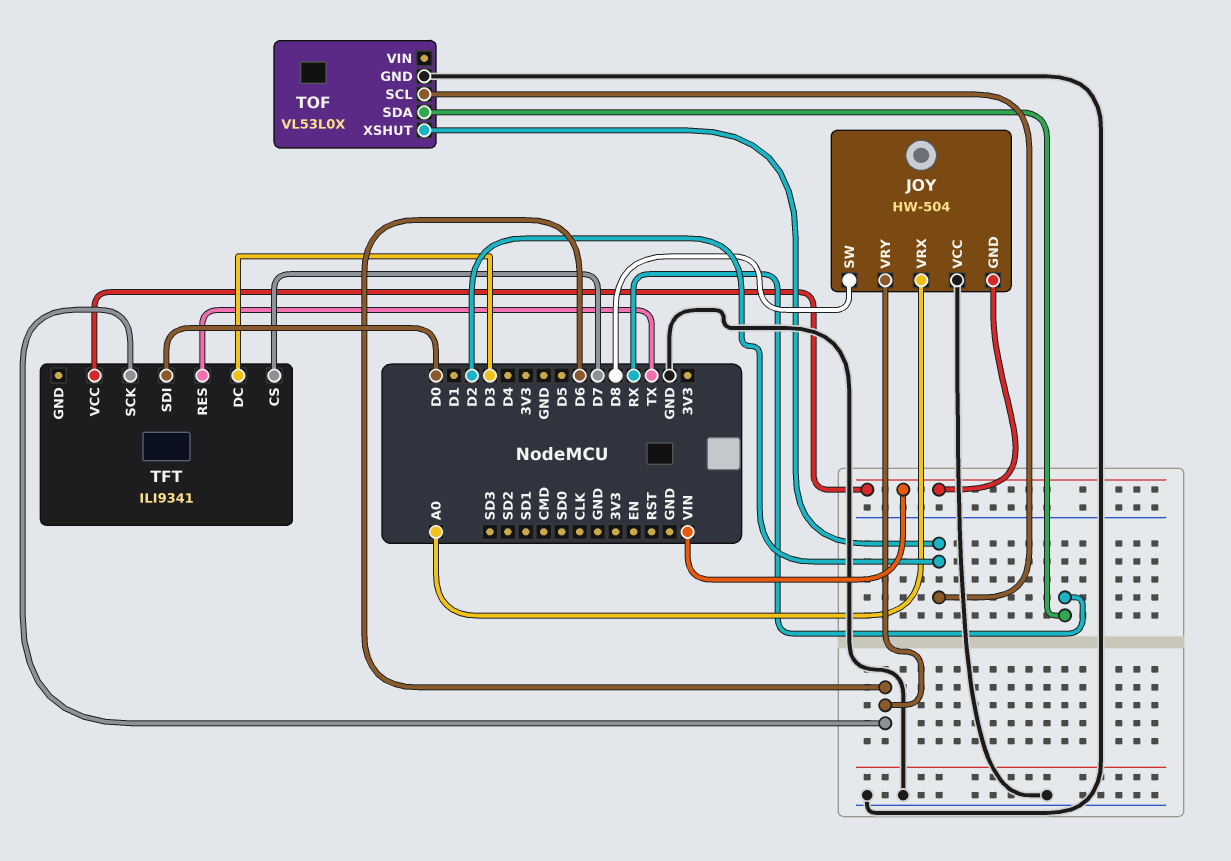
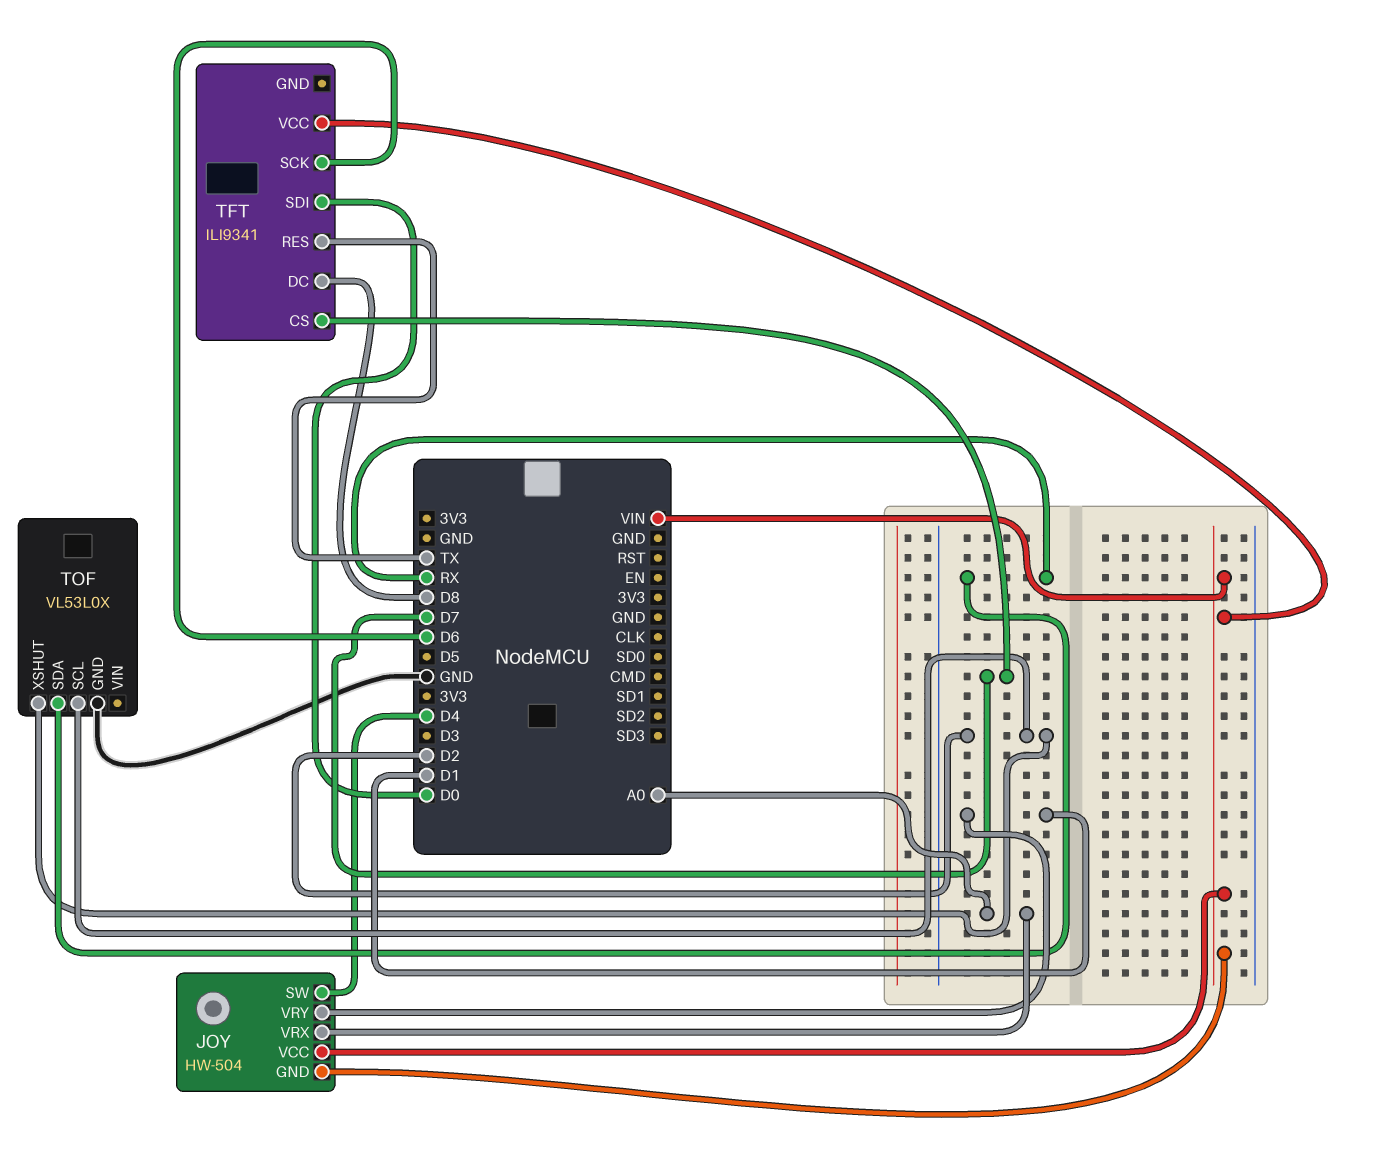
JOY pin SW: D8 -> D4
JOY pin VCC: GND -> VIN
JOY pin VRY: D6 -> D1
TFT pin DC: D3 -> D8

